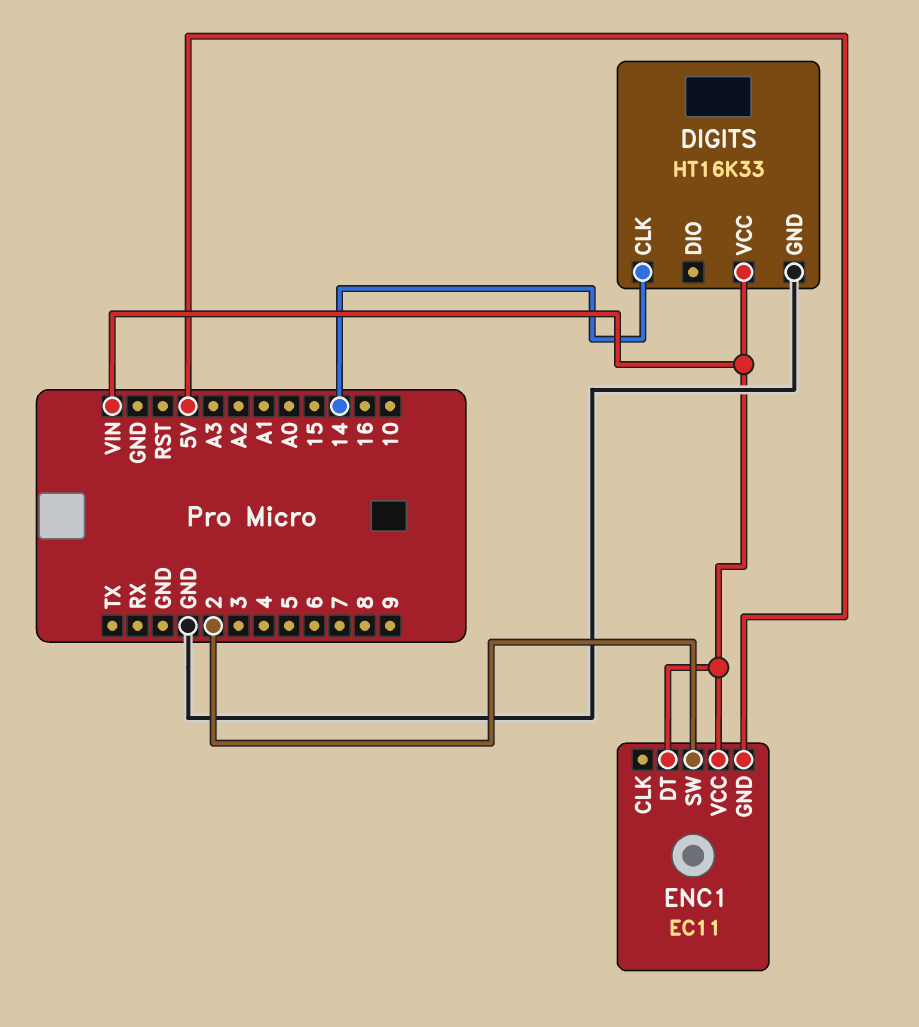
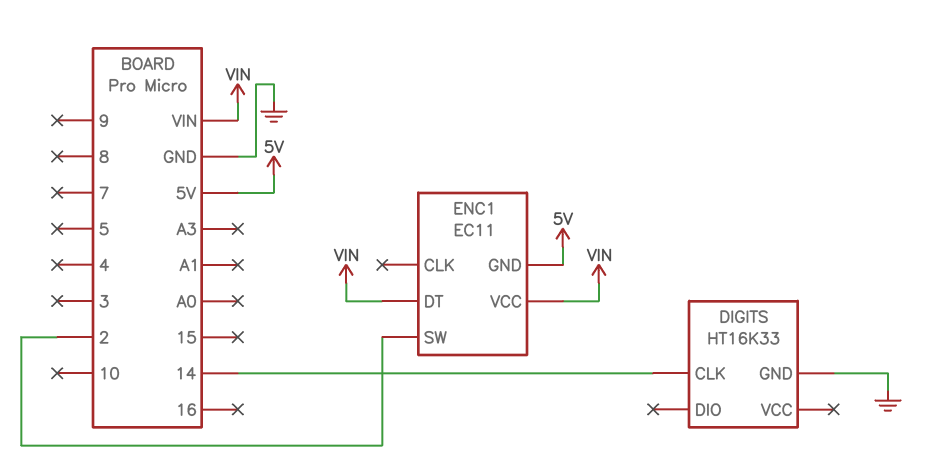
DIGITS pin VCC: VIN -> none

